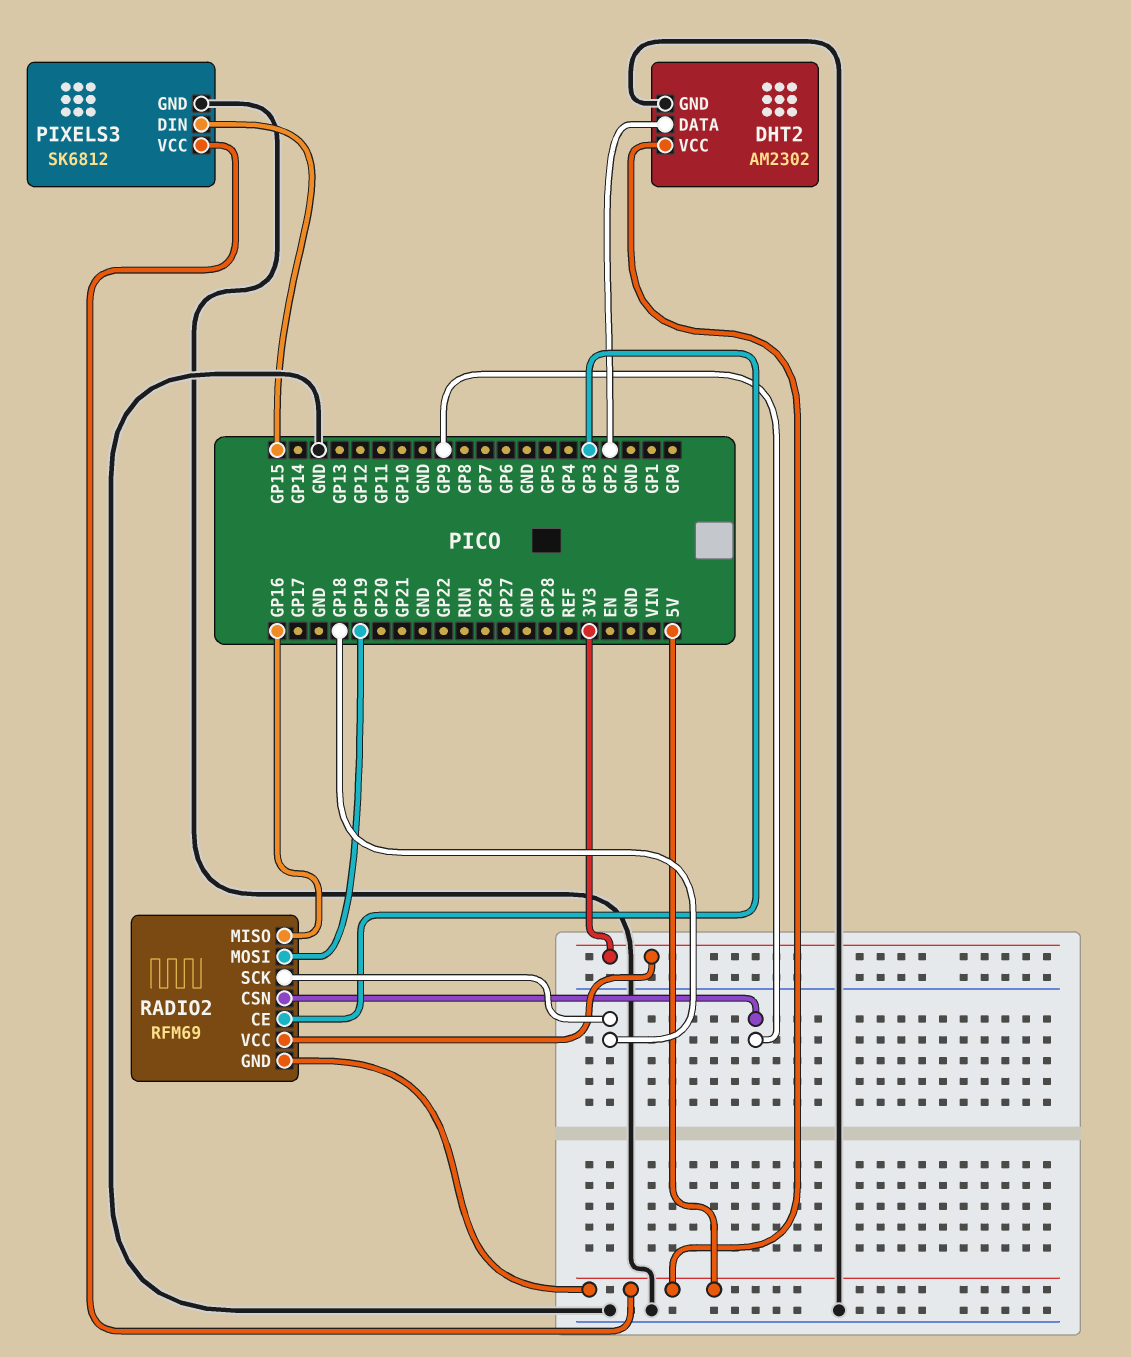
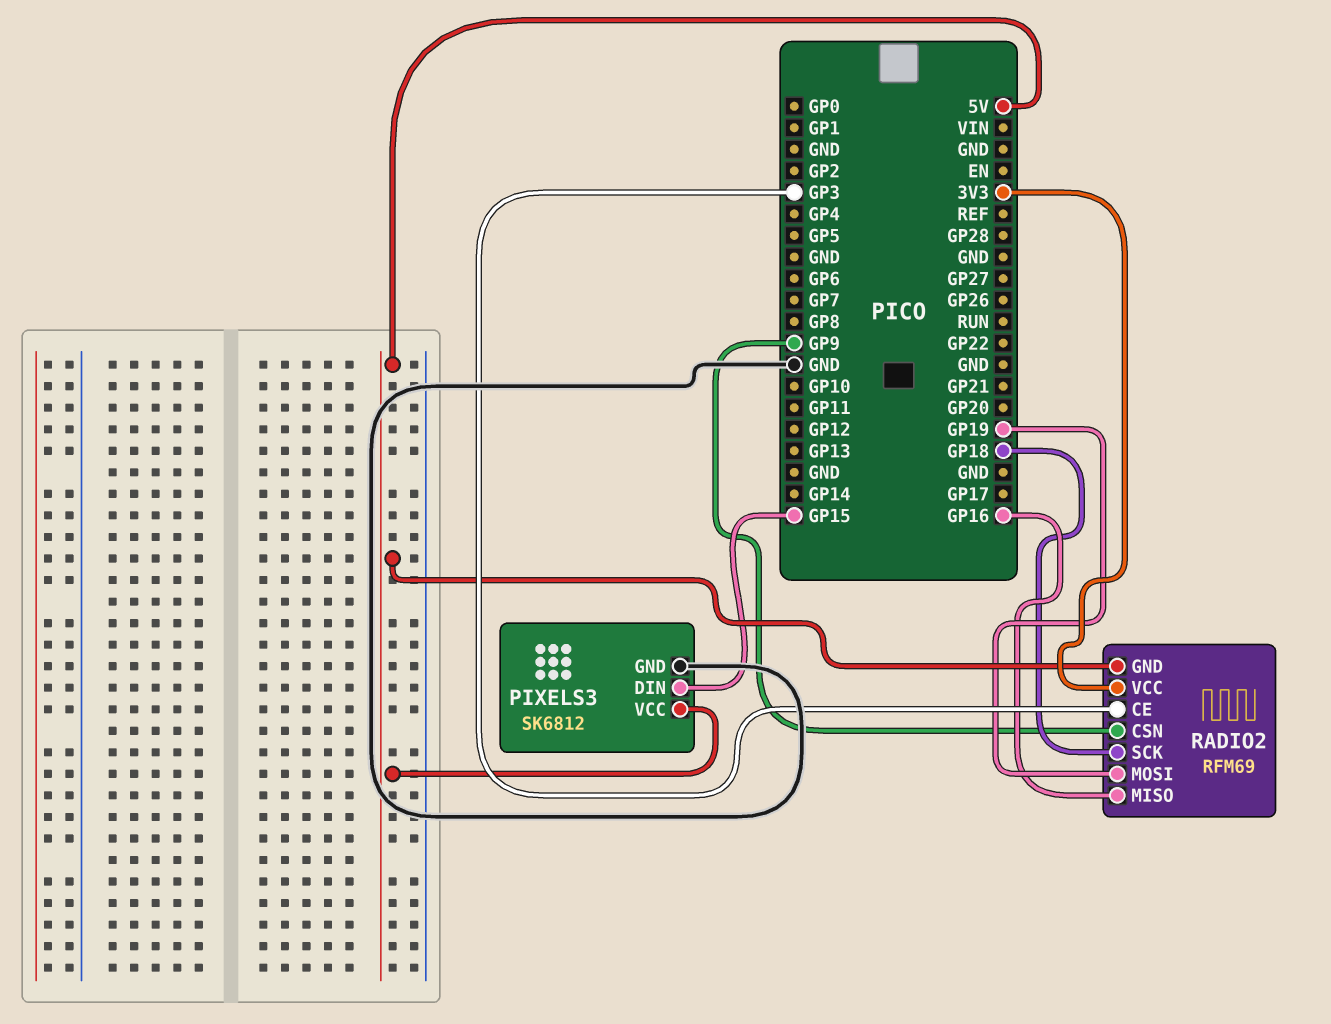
DHT2: AM2302 -> none
DHT2 pin DATA: GP2 -> none
DHT2 pin GND: GND -> none
DHT2 pin VCC: 5V -> none

